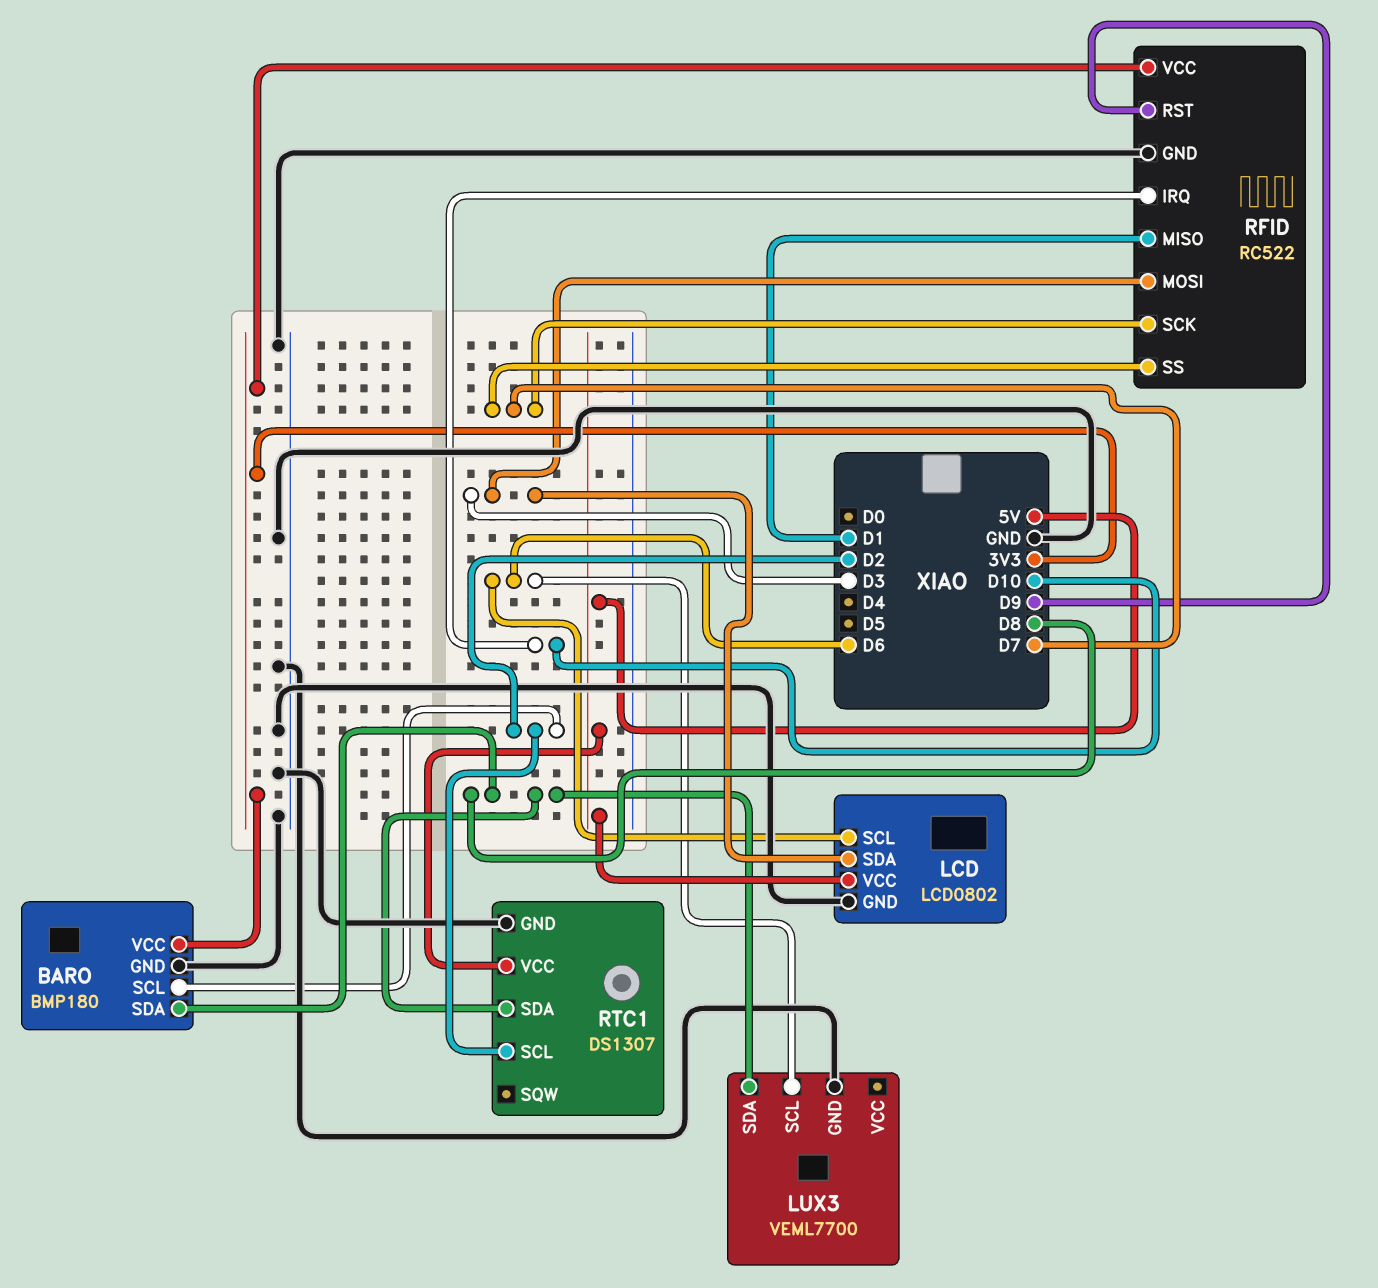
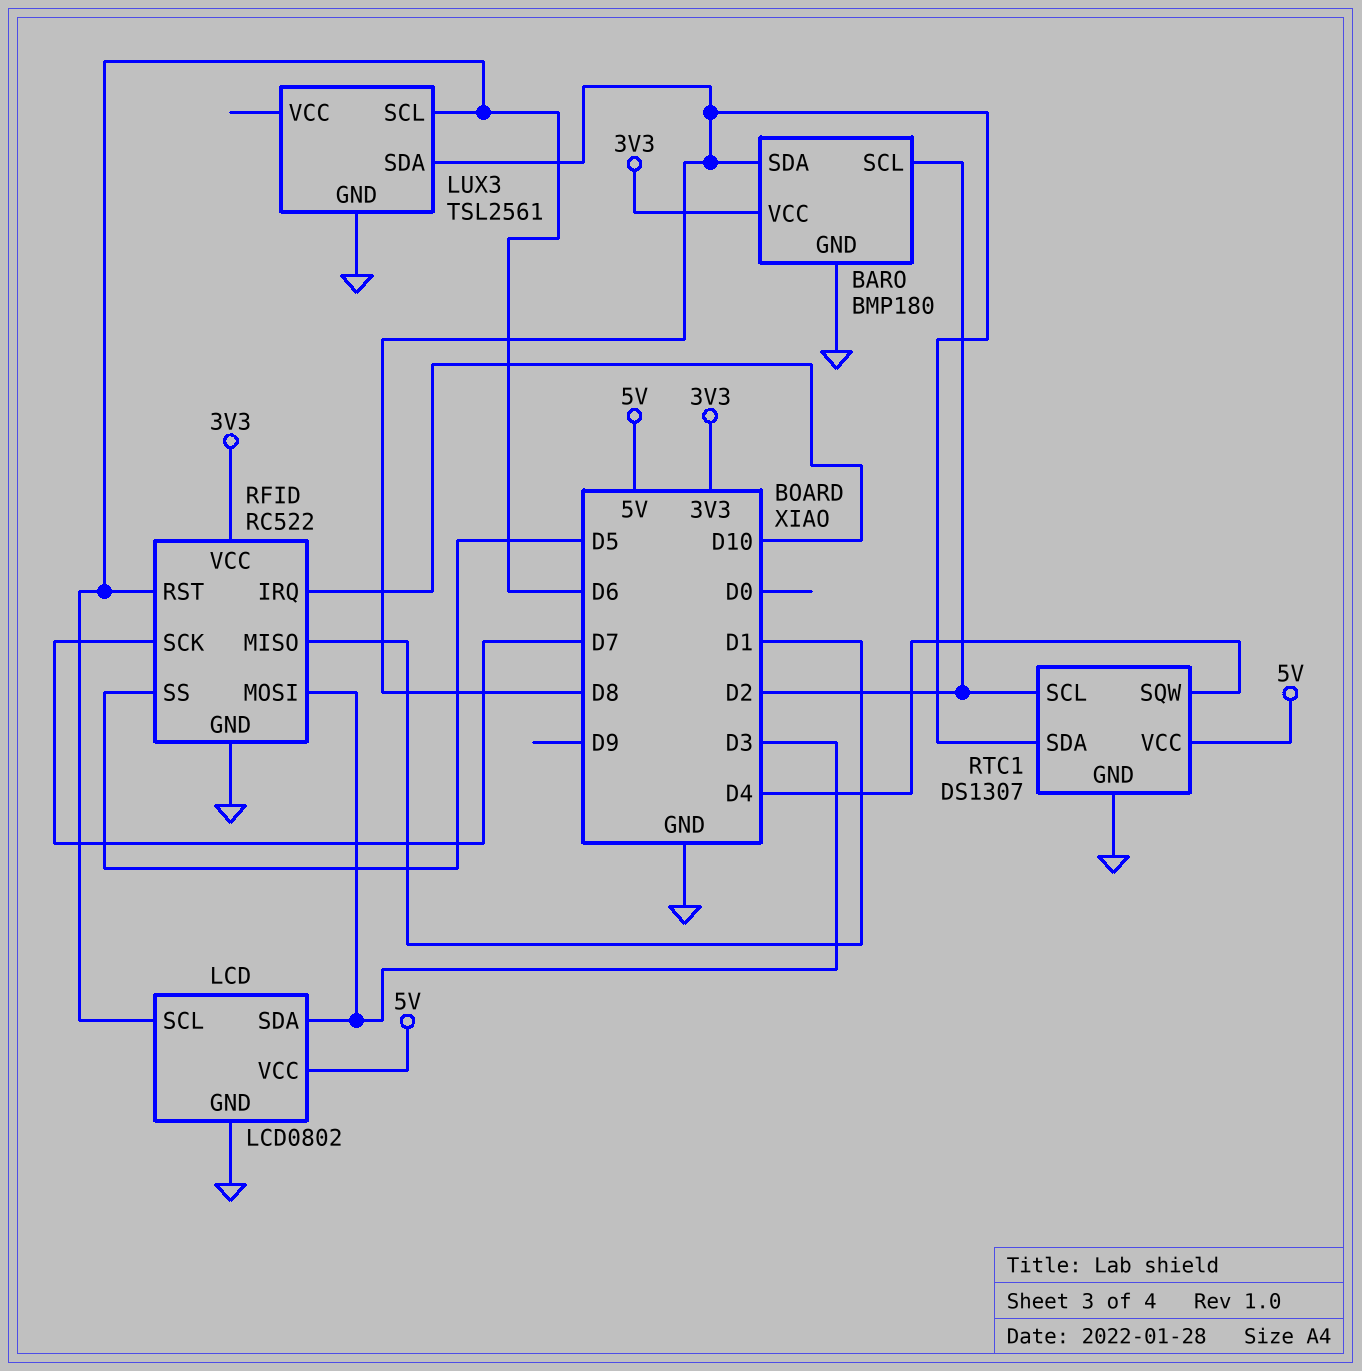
LUX3: VEML7700 -> TSL2561
RFID pin RST: D9 -> D6
RFID pin SS: D7 -> D5
RTC1 pin SQW: none -> D4

